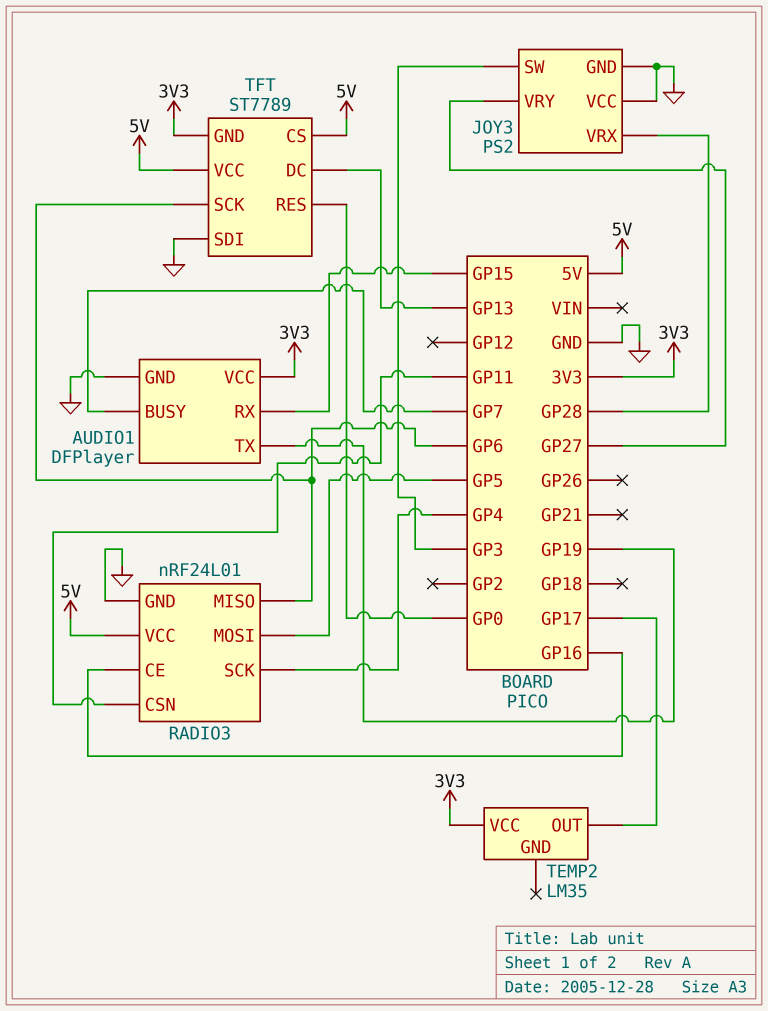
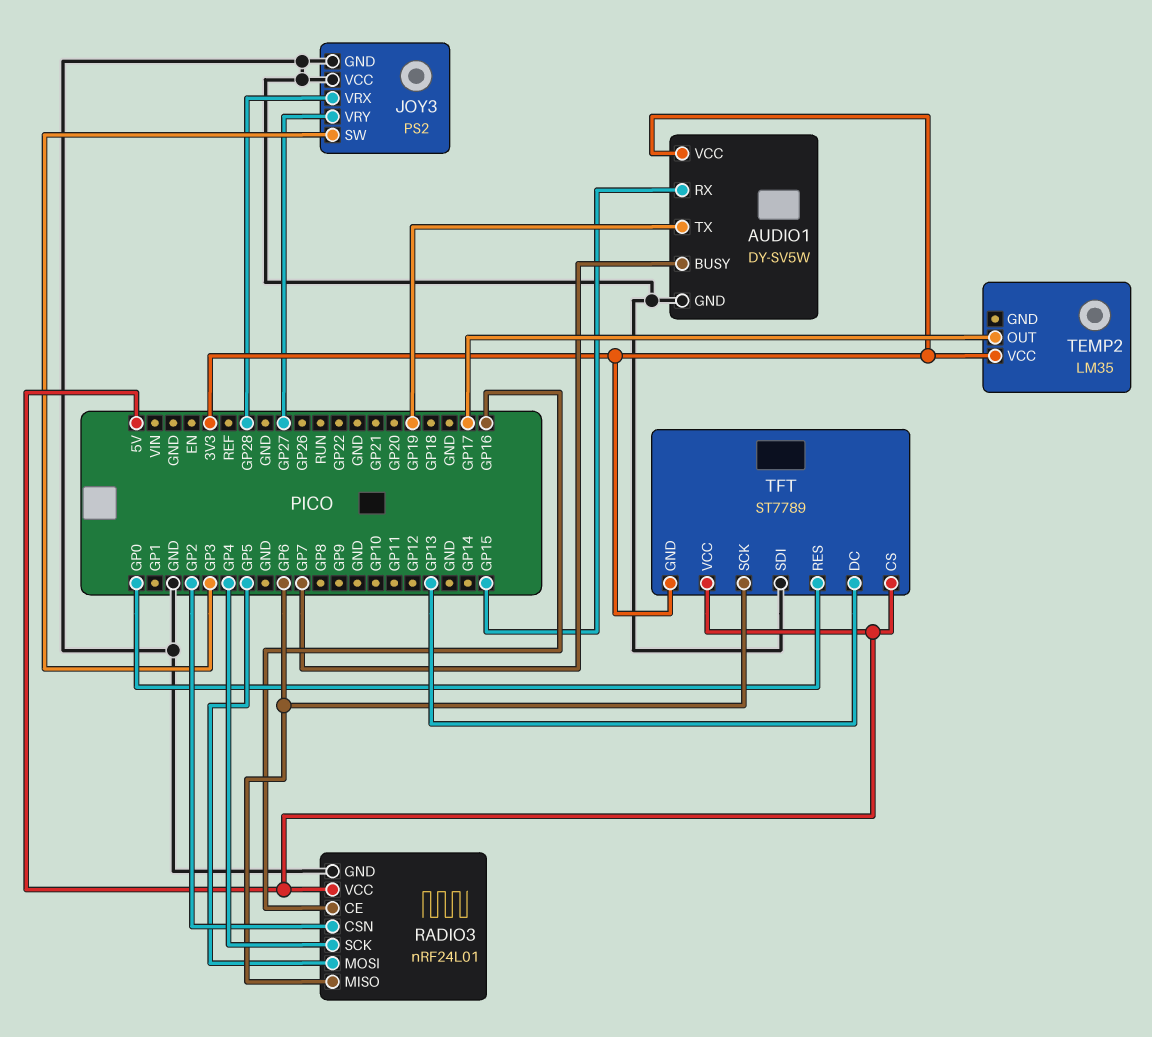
AUDIO1: DFPlayer -> DY-SV5W
RADIO3 pin CSN: GP11 -> GP2

